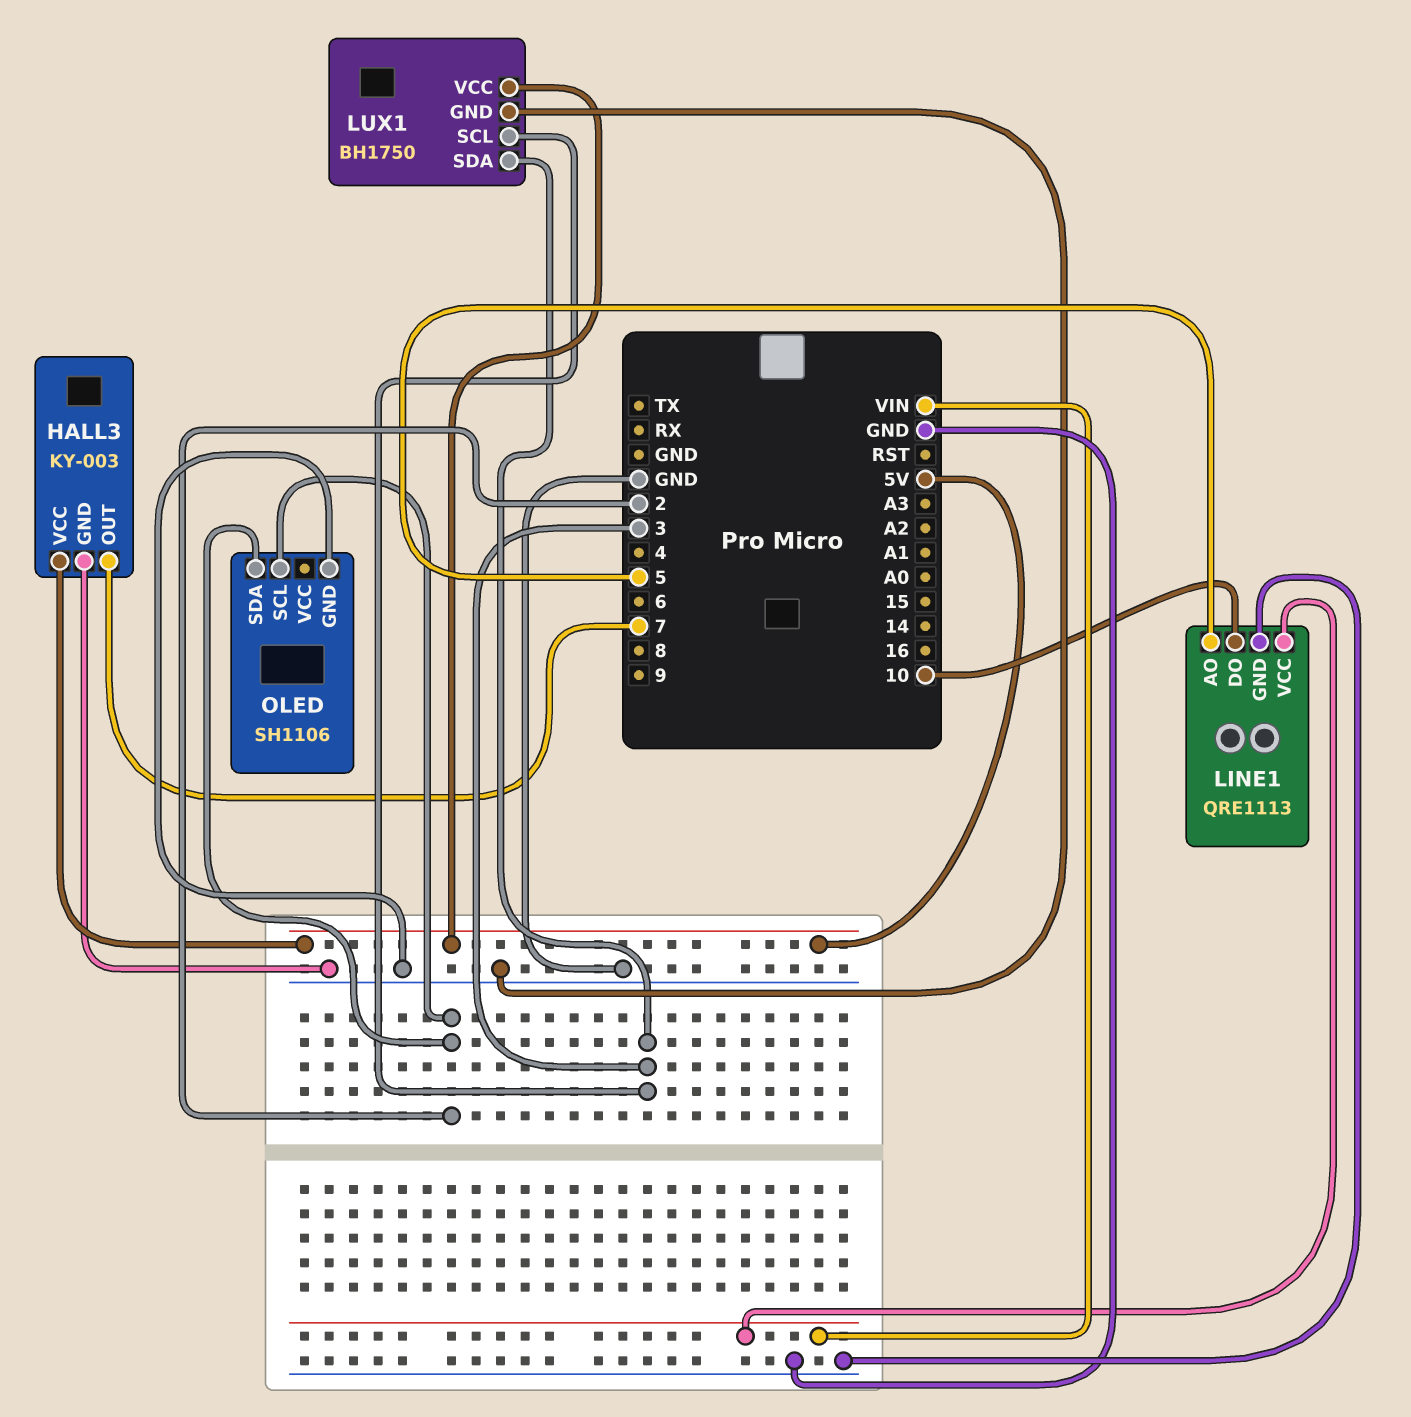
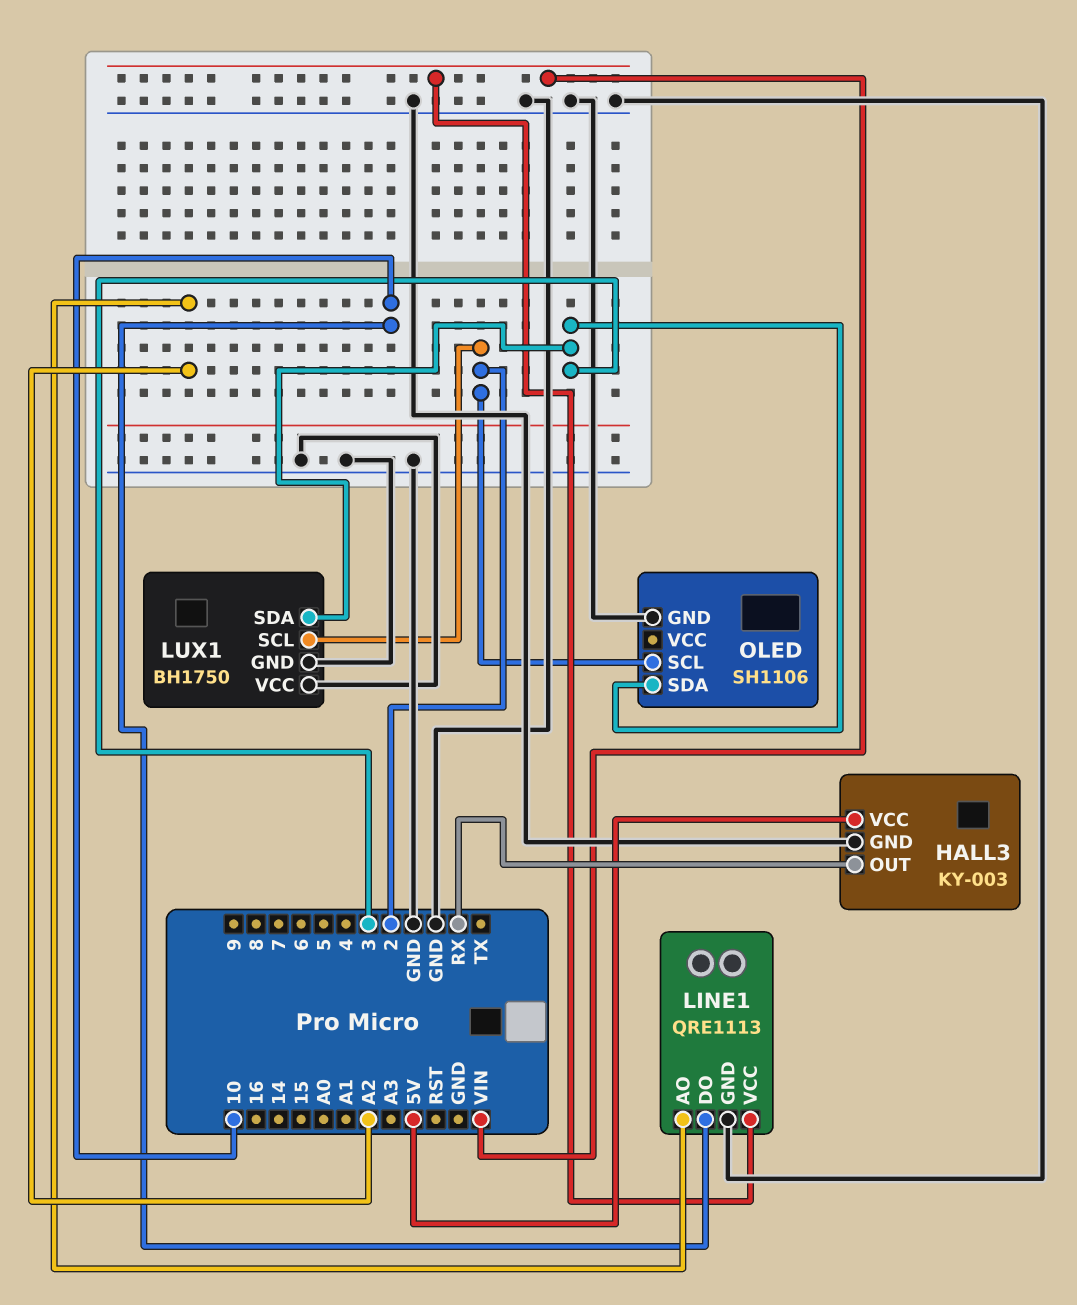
HALL3 pin OUT: 7 -> RX
LINE1 pin AO: 5 -> A2
LUX1 pin SCL: 3 -> 2
LUX1 pin VCC: 5V -> GND
OLED pin SDA: 2 -> 3

